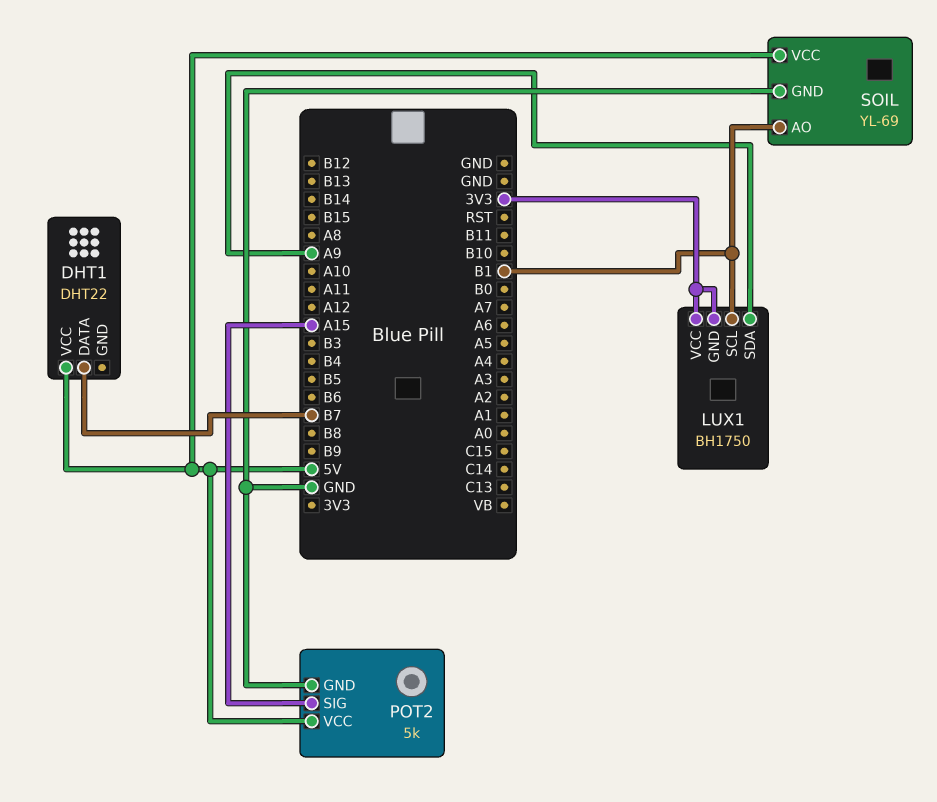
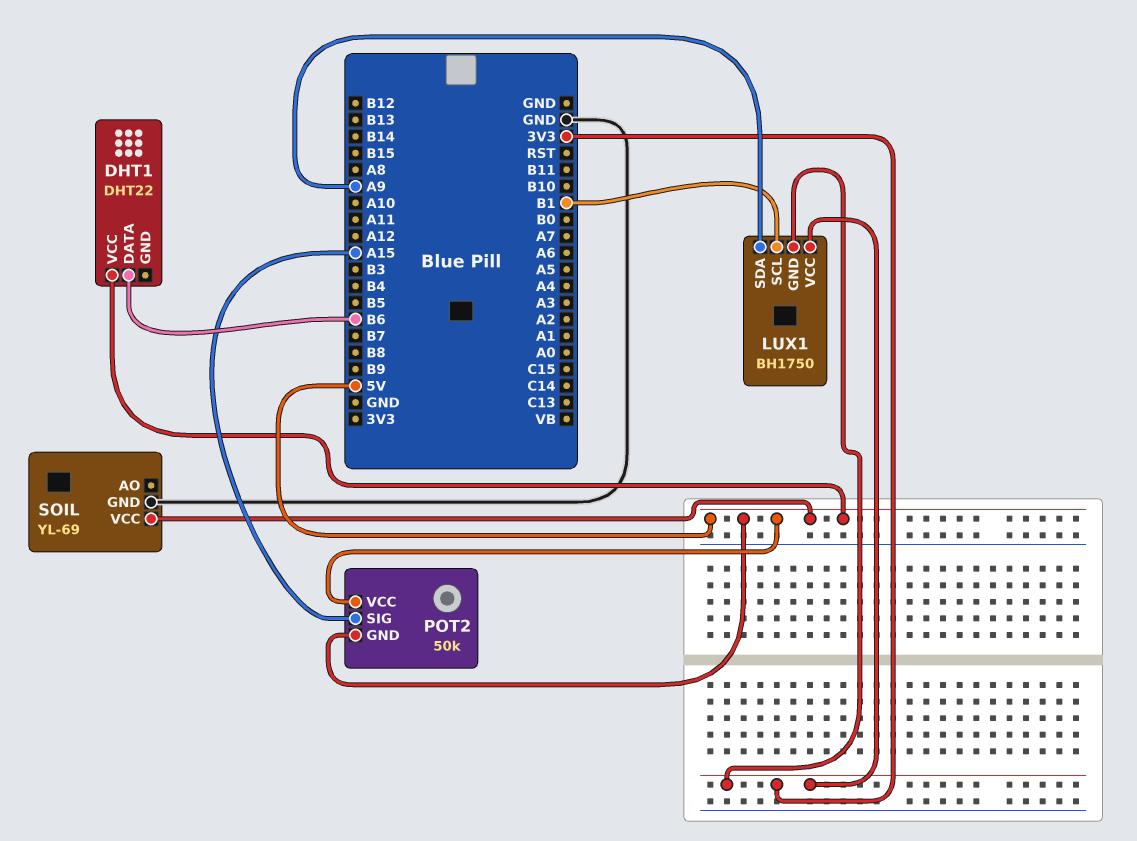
DHT1 pin DATA: B7 -> B6
POT2: 5k -> 50k
POT2 pin GND: GND -> 5V
SOIL pin AO: B1 -> none

